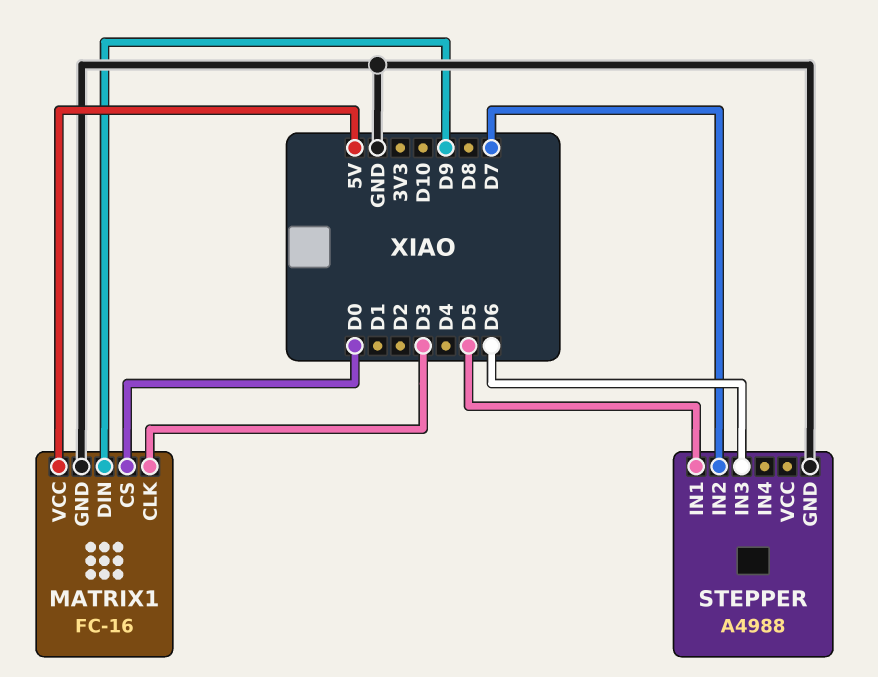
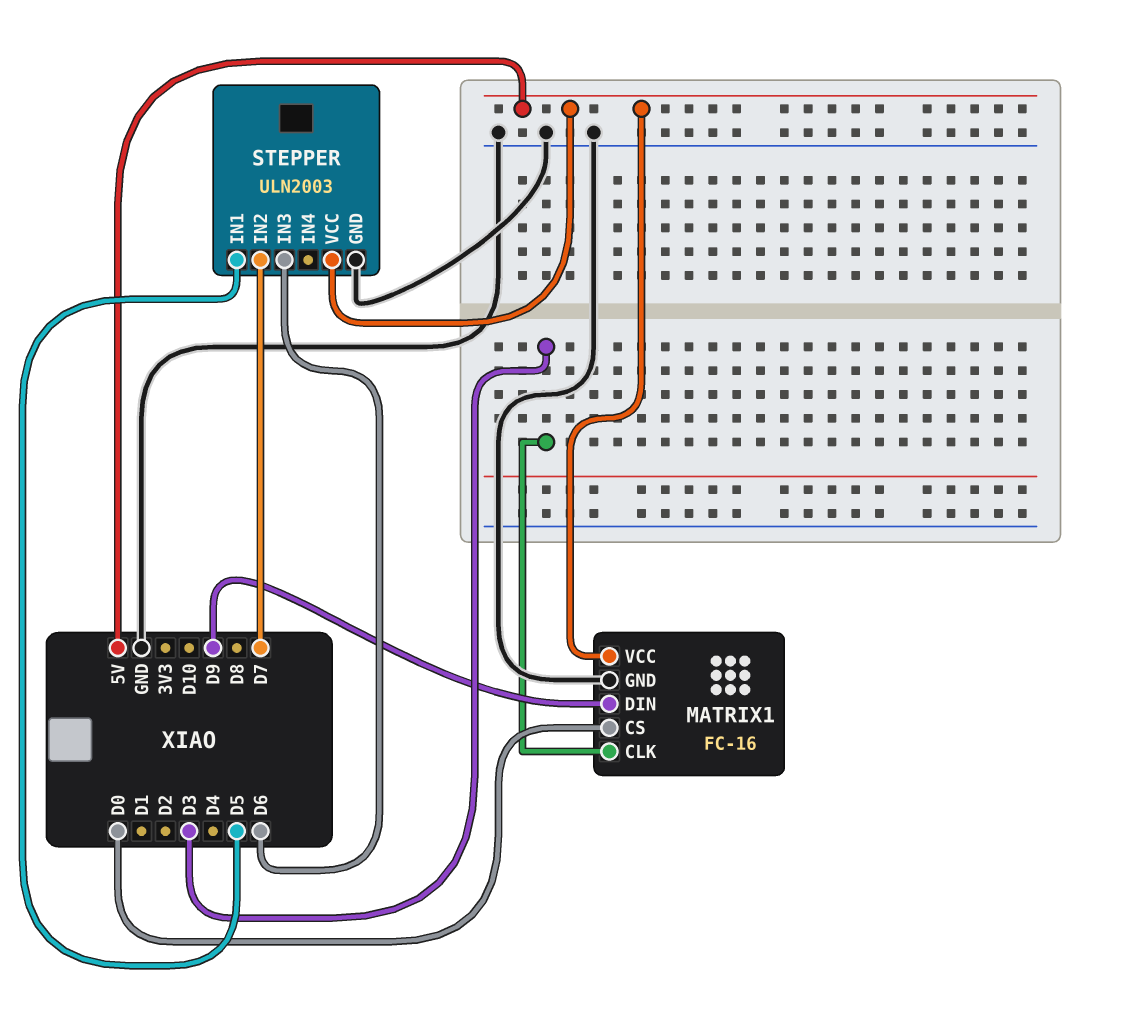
STEPPER: A4988 -> ULN2003
STEPPER pin VCC: none -> 5V

